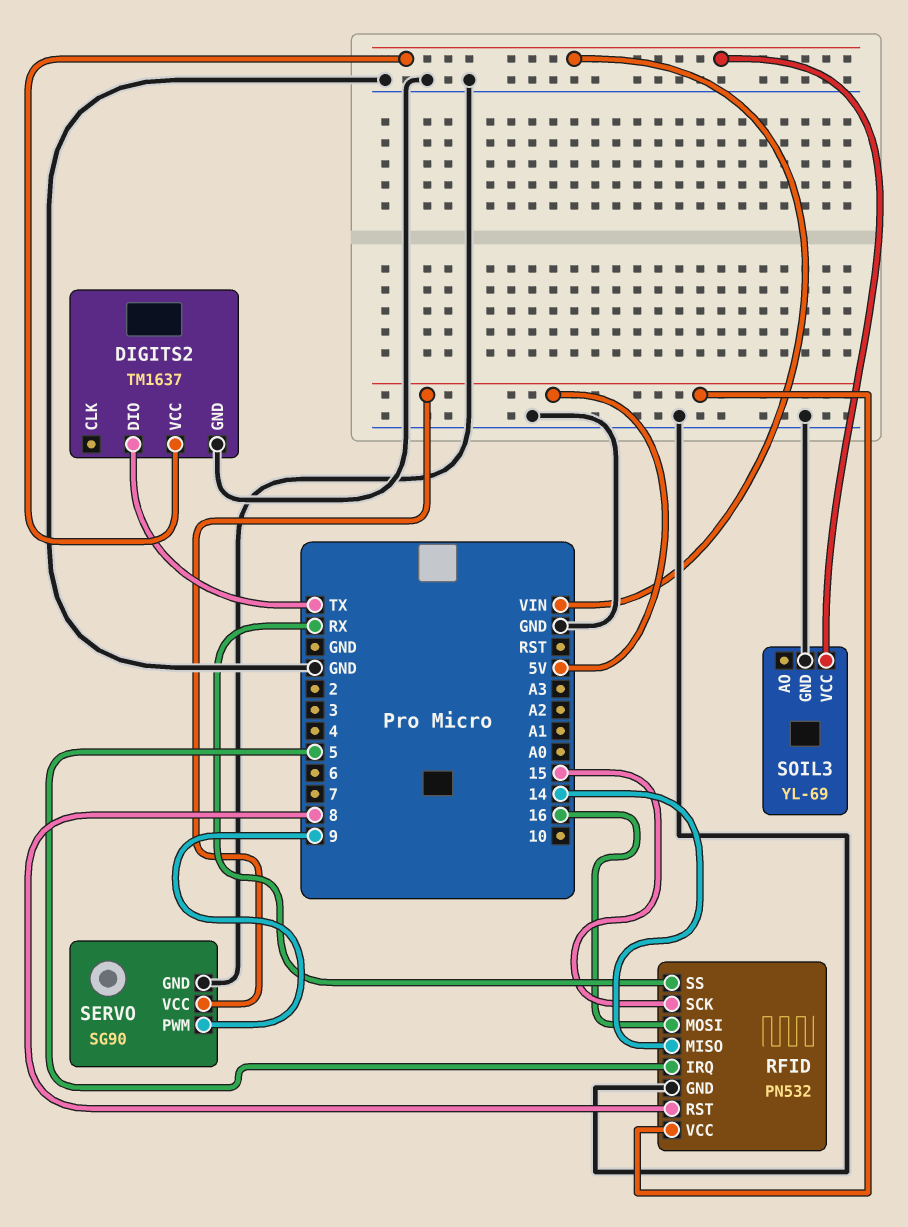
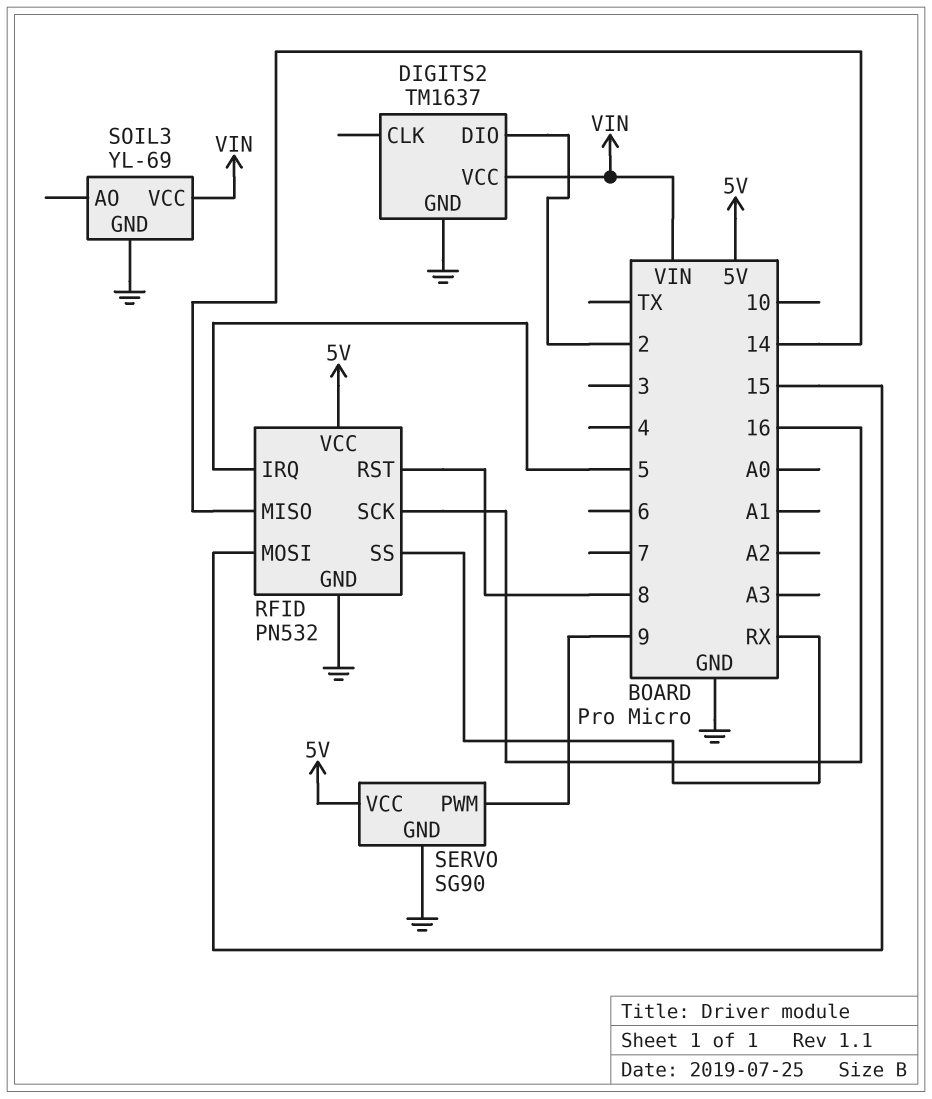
DIGITS2 pin DIO: TX -> 2
RFID pin MOSI: 16 -> 15
RFID pin SCK: 15 -> 16

